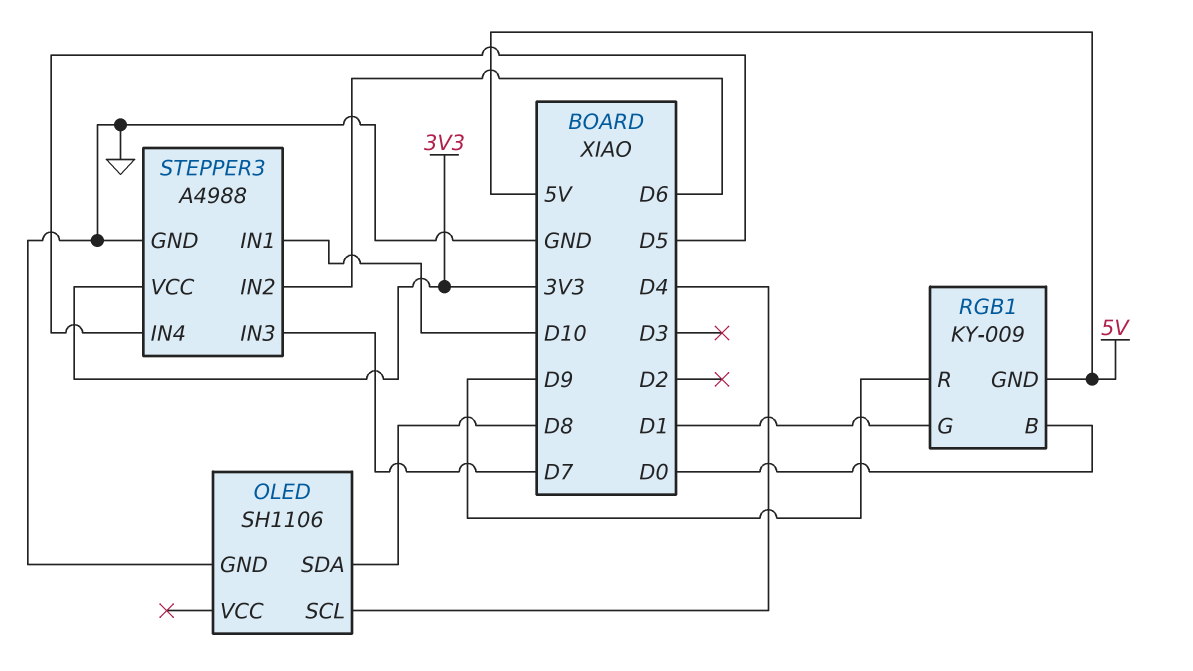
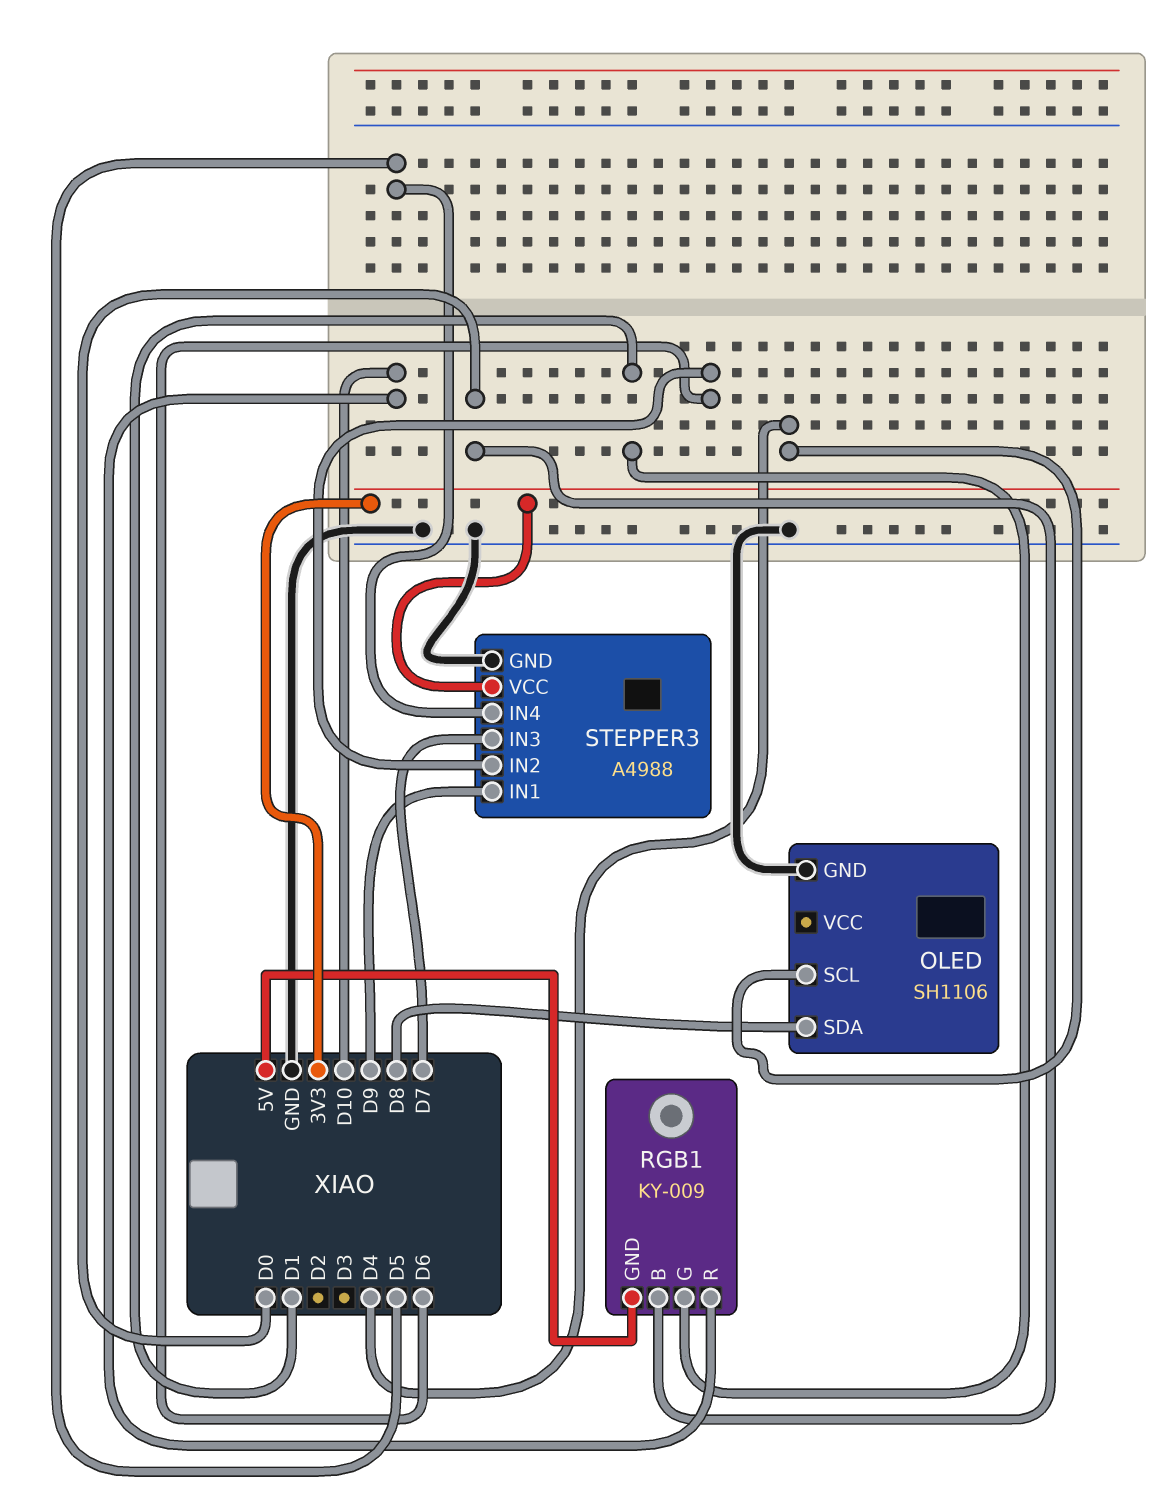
RGB1 pin R: D9 -> D10
STEPPER3 pin IN1: D10 -> D9

